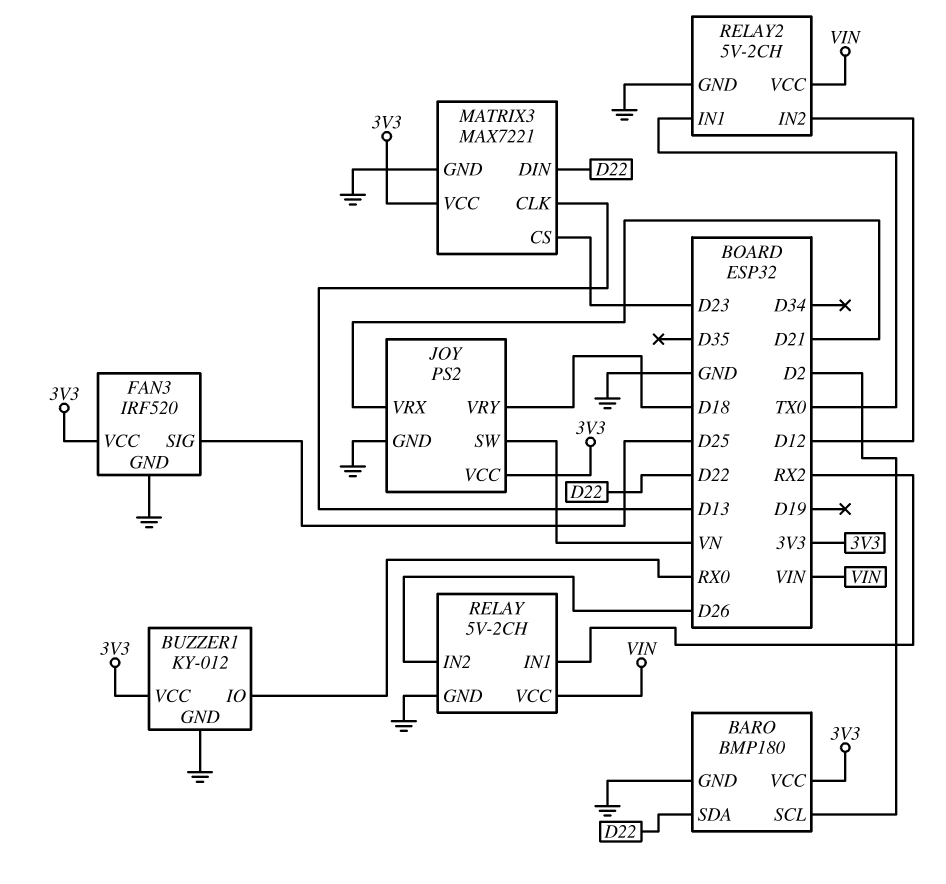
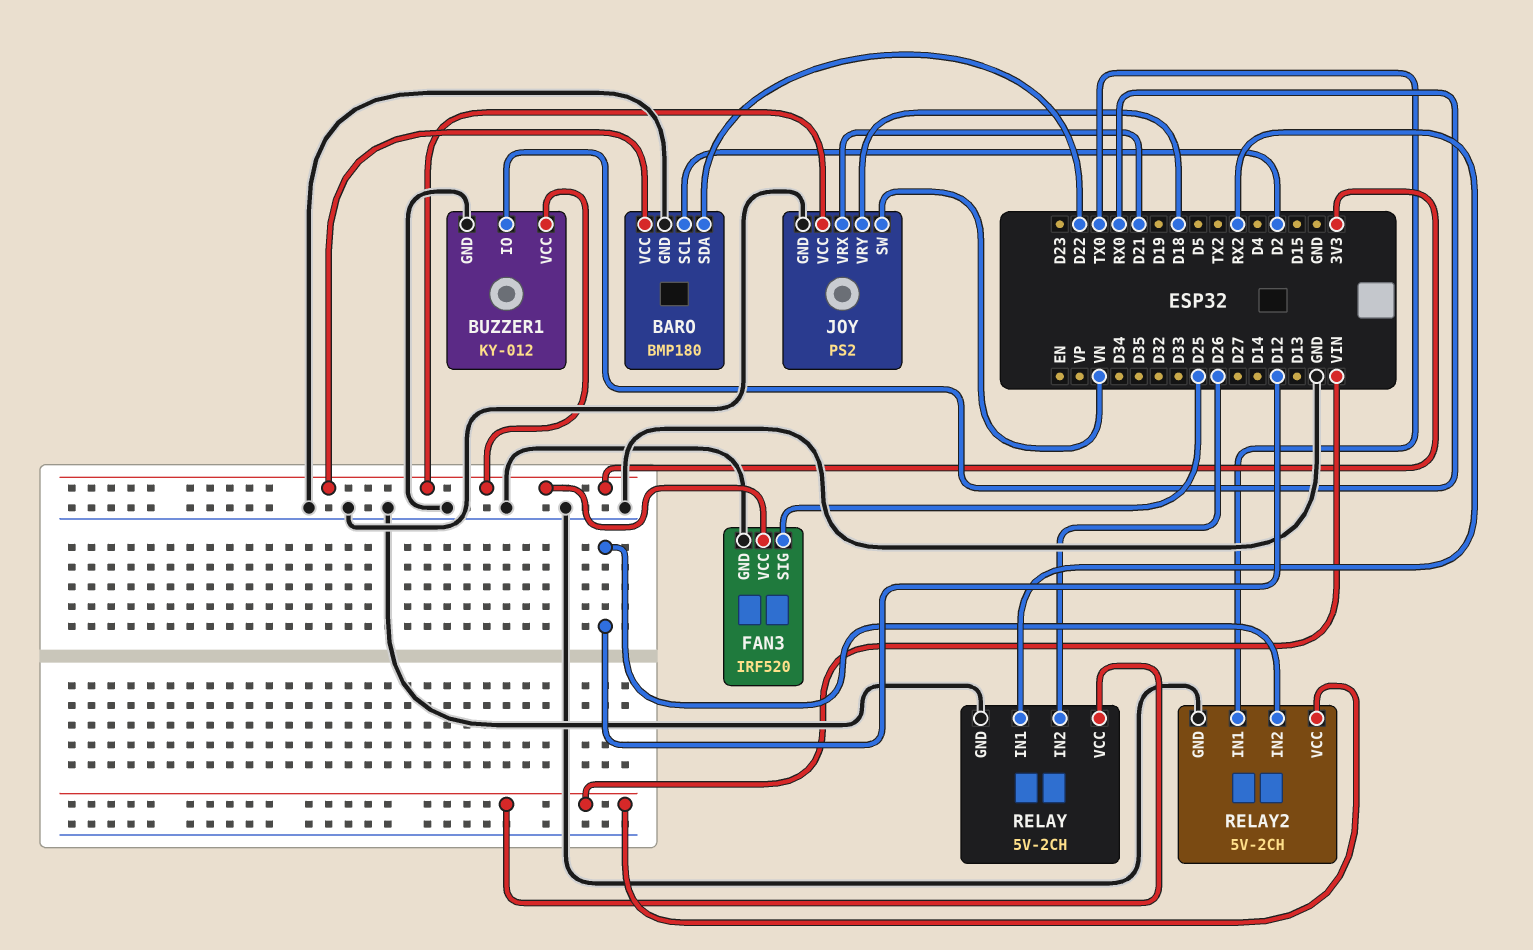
MATRIX3: MAX7221 -> none
MATRIX3 pin CLK: D13 -> none
MATRIX3 pin CS: D23 -> none
MATRIX3 pin DIN: D22 -> none
MATRIX3 pin GND: GND -> none
MATRIX3 pin VCC: 3V3 -> none

